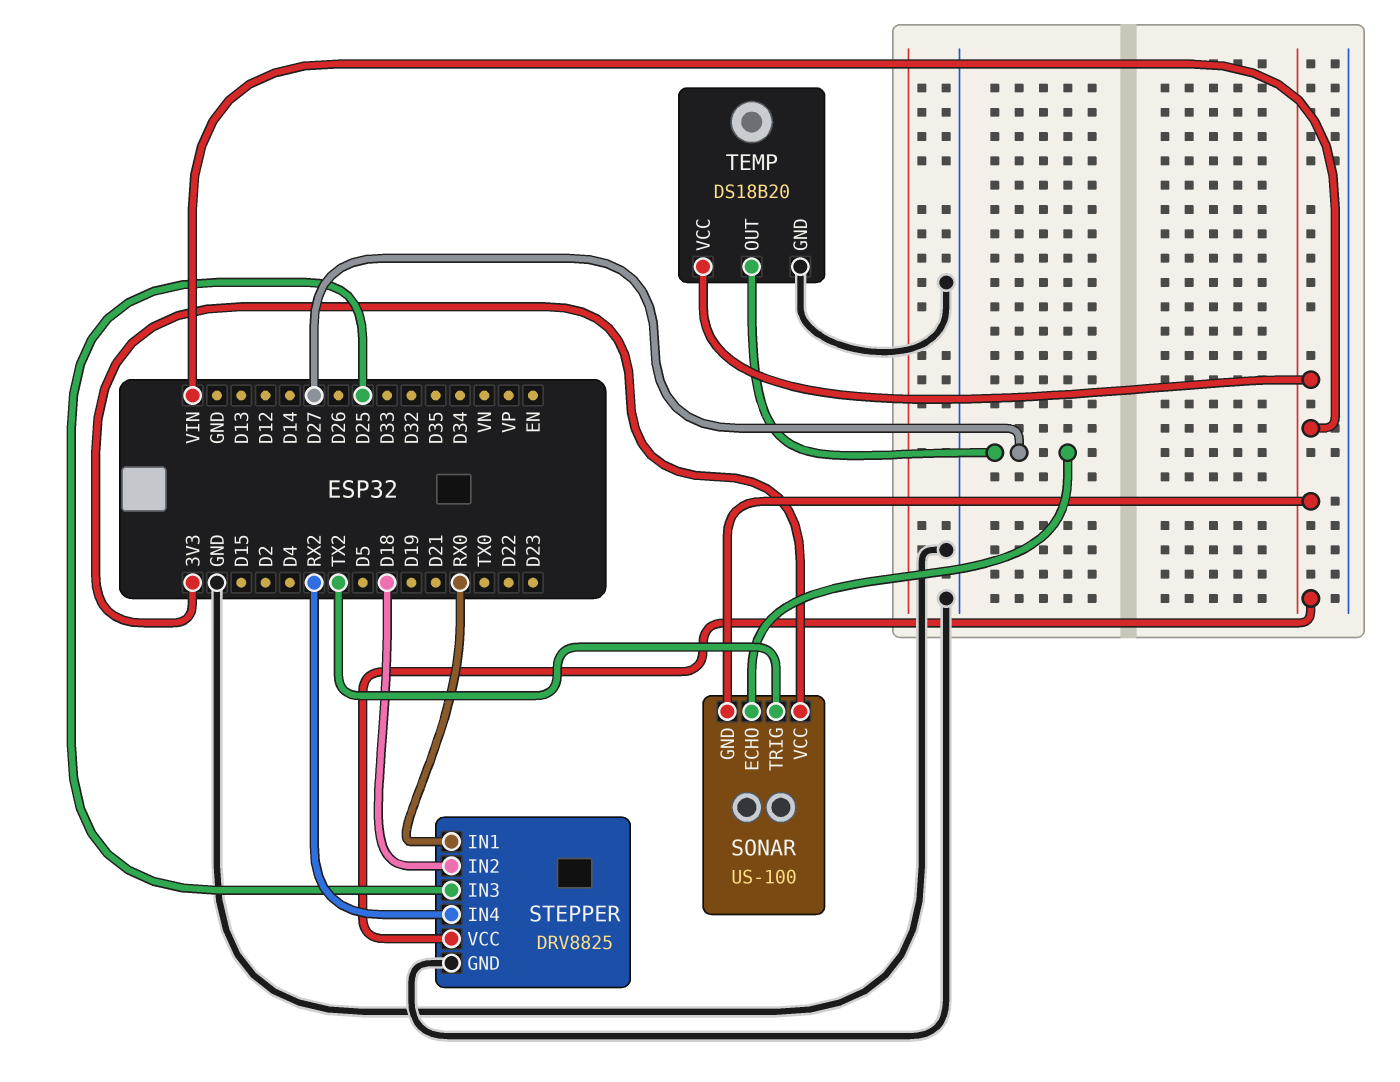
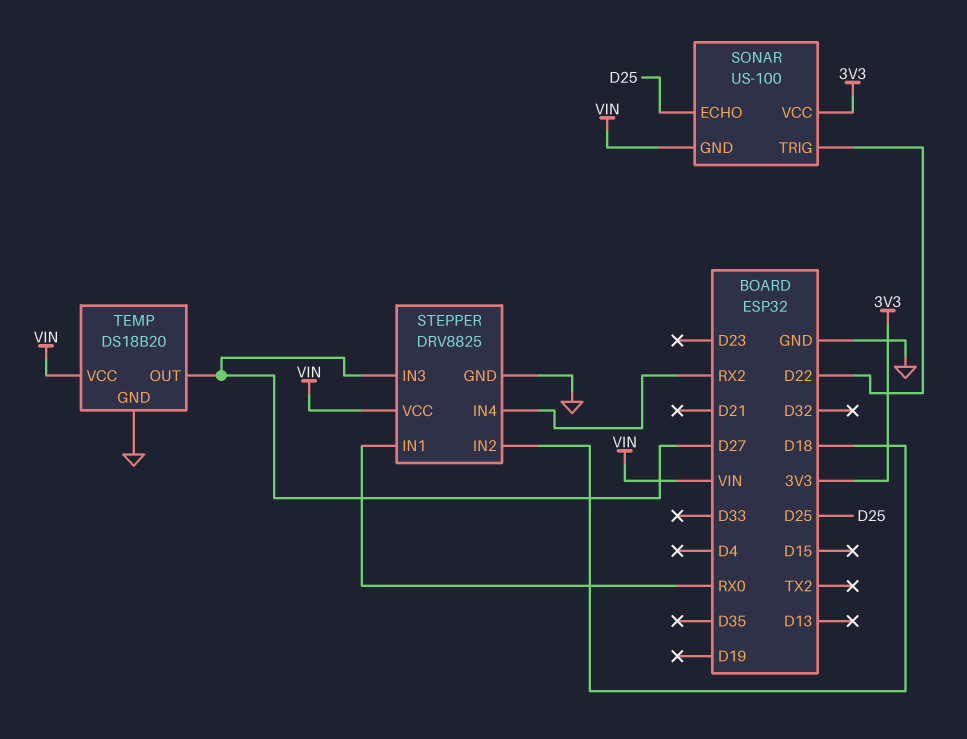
SONAR pin ECHO: D27 -> D25
SONAR pin TRIG: TX2 -> D22
STEPPER pin IN3: D25 -> D27

